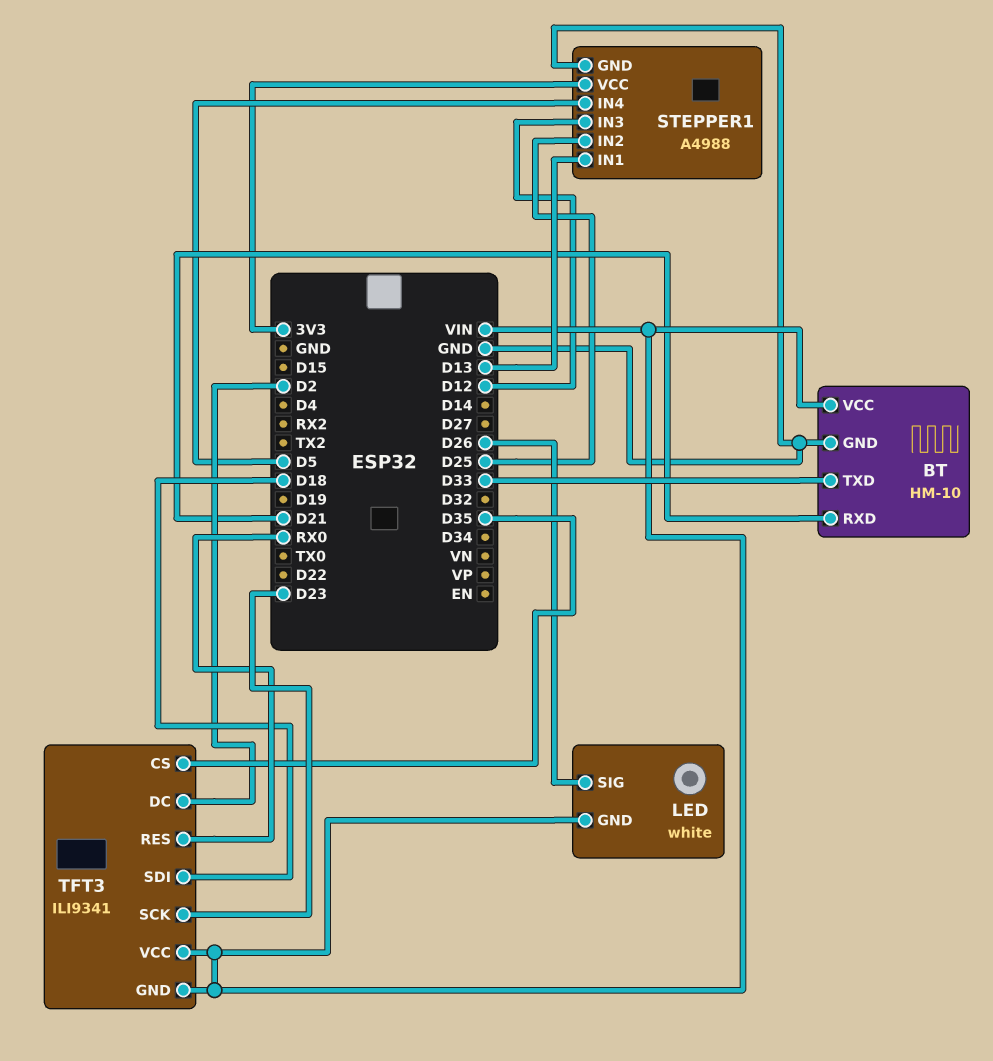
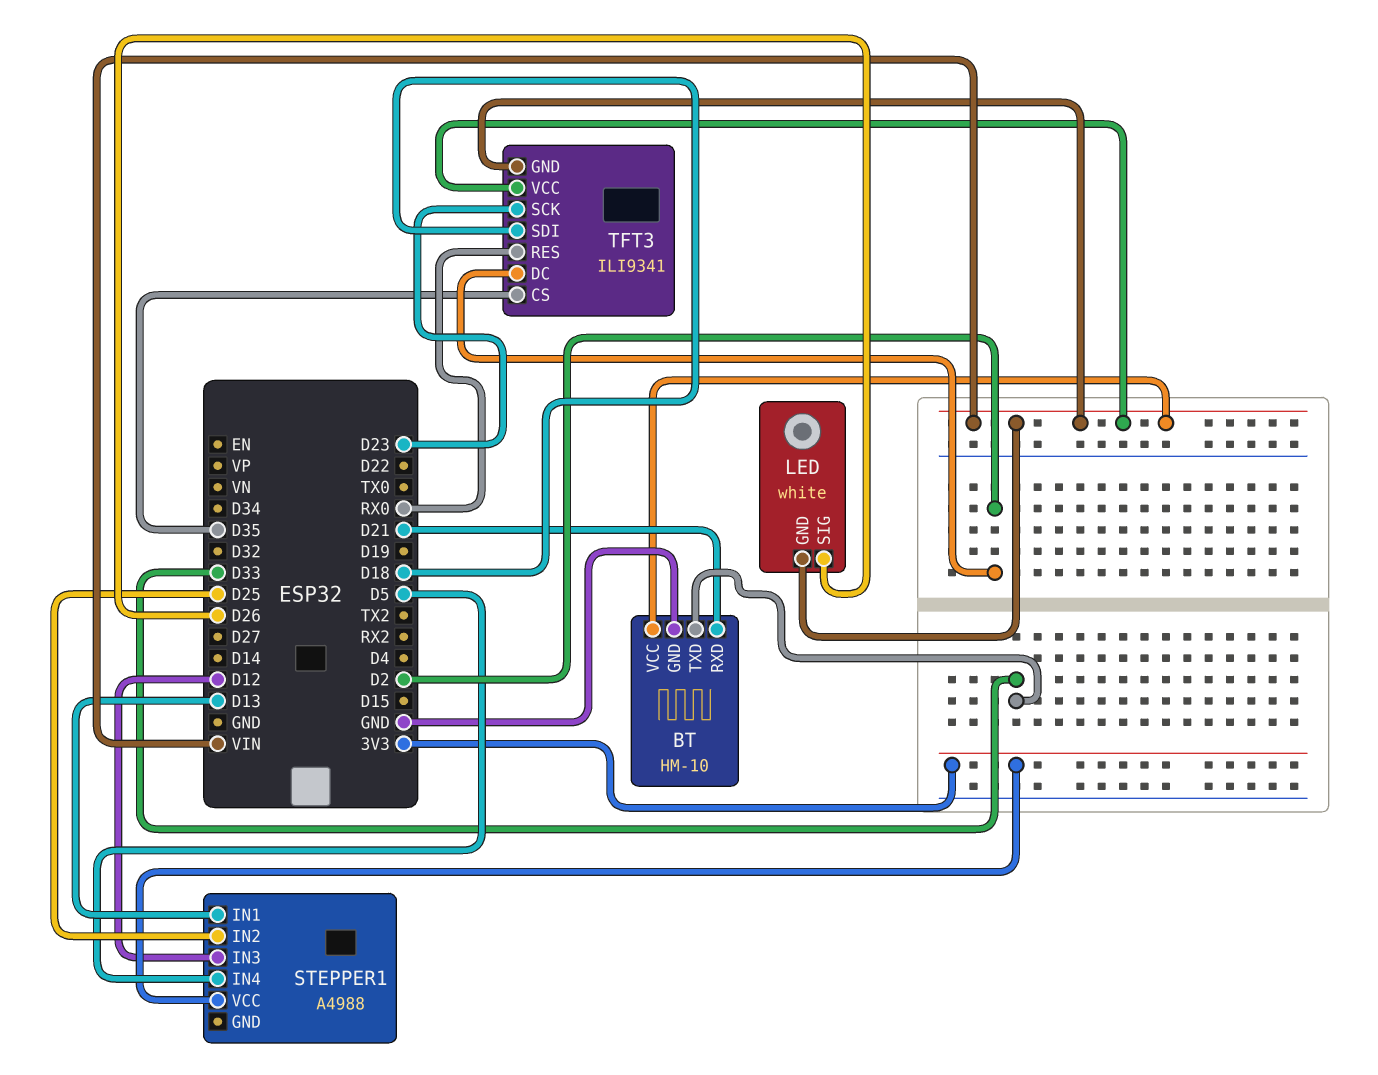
STEPPER1 pin GND: GND -> none

